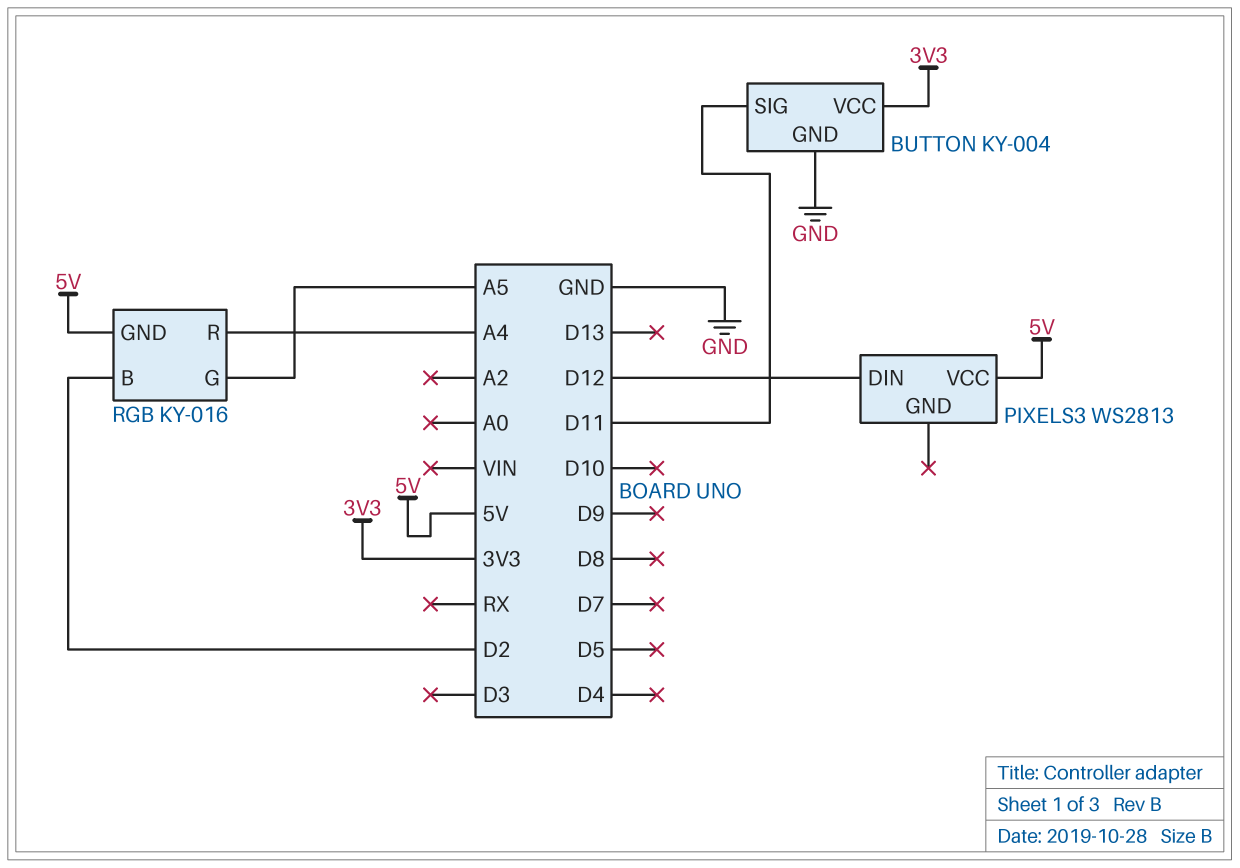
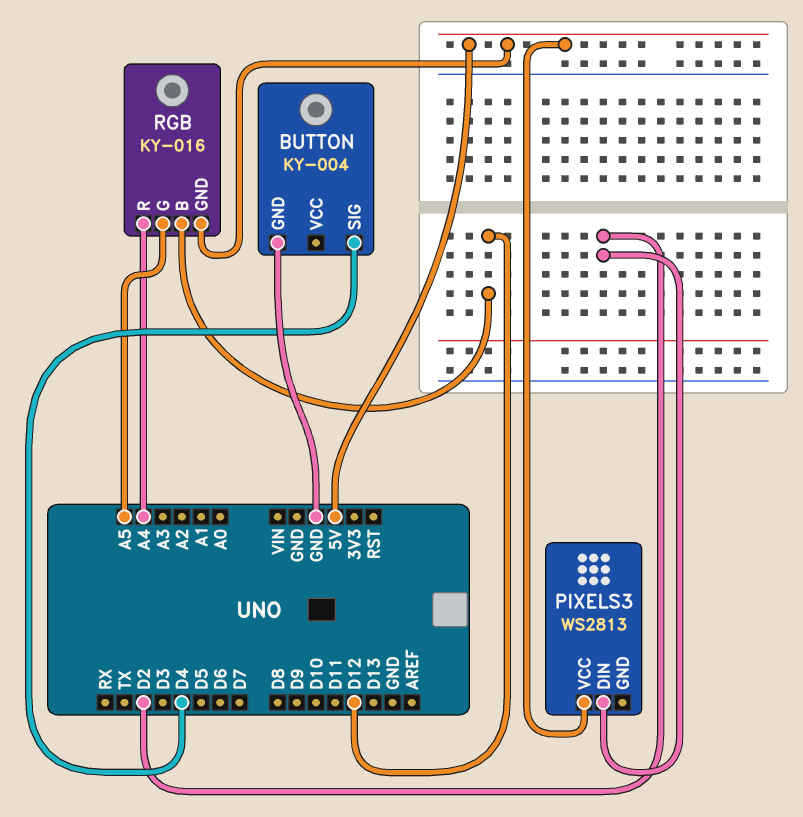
BUTTON pin SIG: D11 -> D4
BUTTON pin VCC: 3V3 -> none
PIXELS3 pin DIN: D12 -> D2
RGB pin B: D2 -> D12

